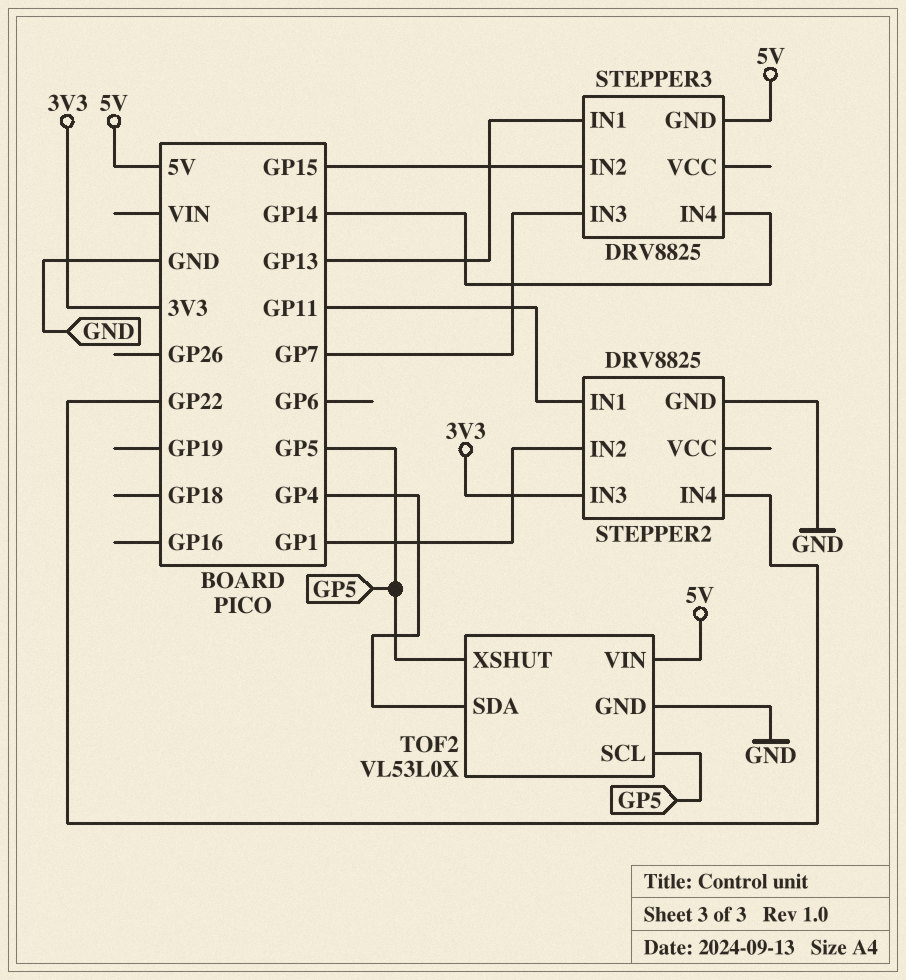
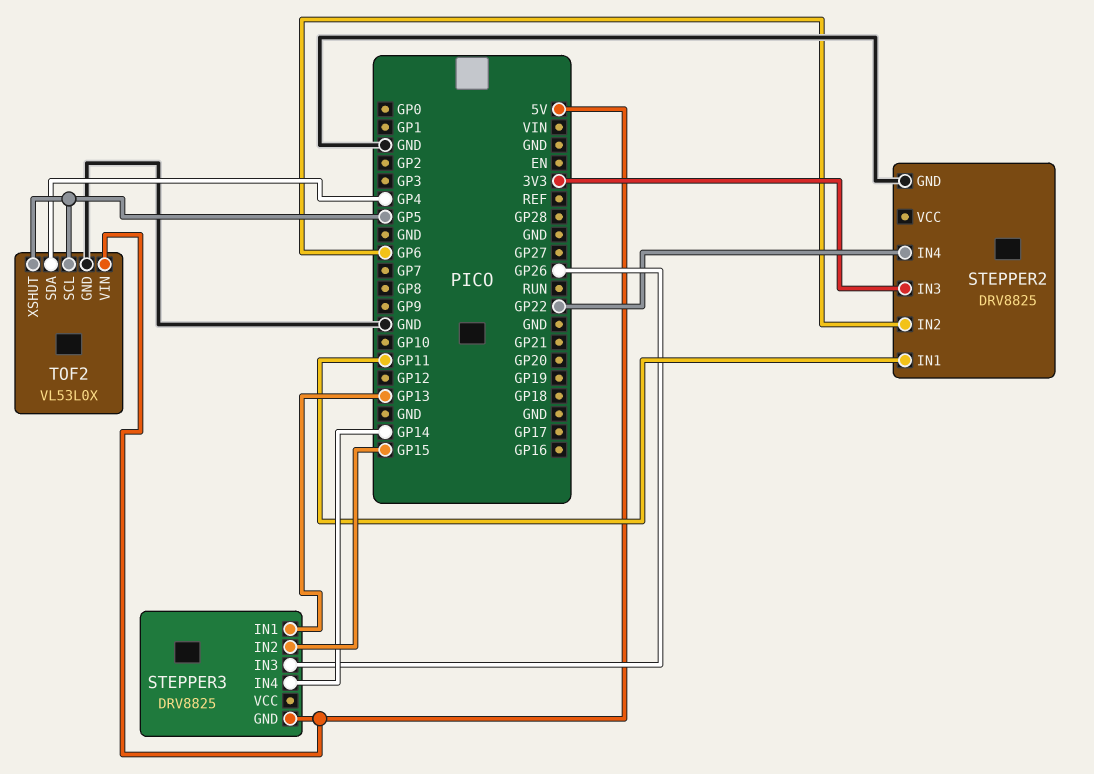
STEPPER2 pin IN2: GP1 -> GP6
STEPPER3 pin IN3: GP7 -> GP26

